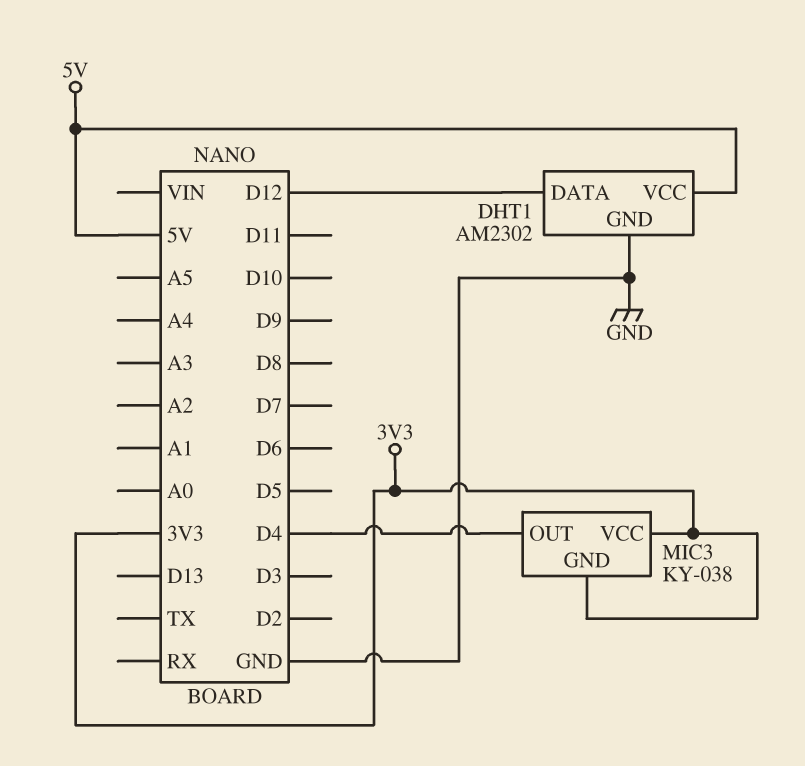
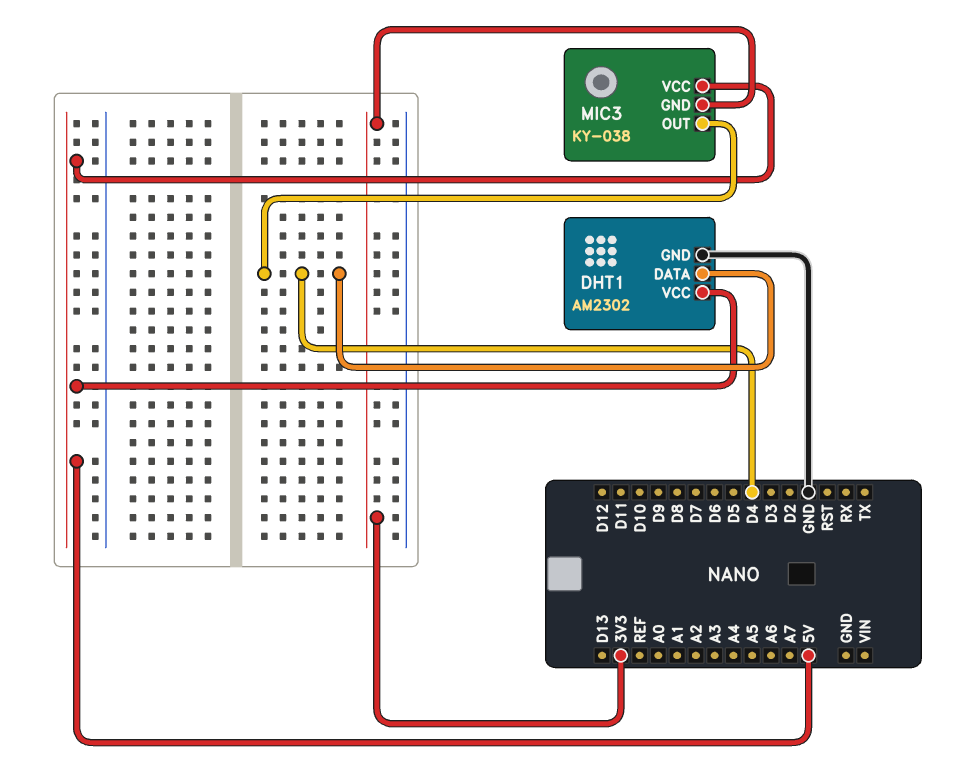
DHT1 pin DATA: D12 -> D4
MIC3 pin VCC: 3V3 -> 5V

